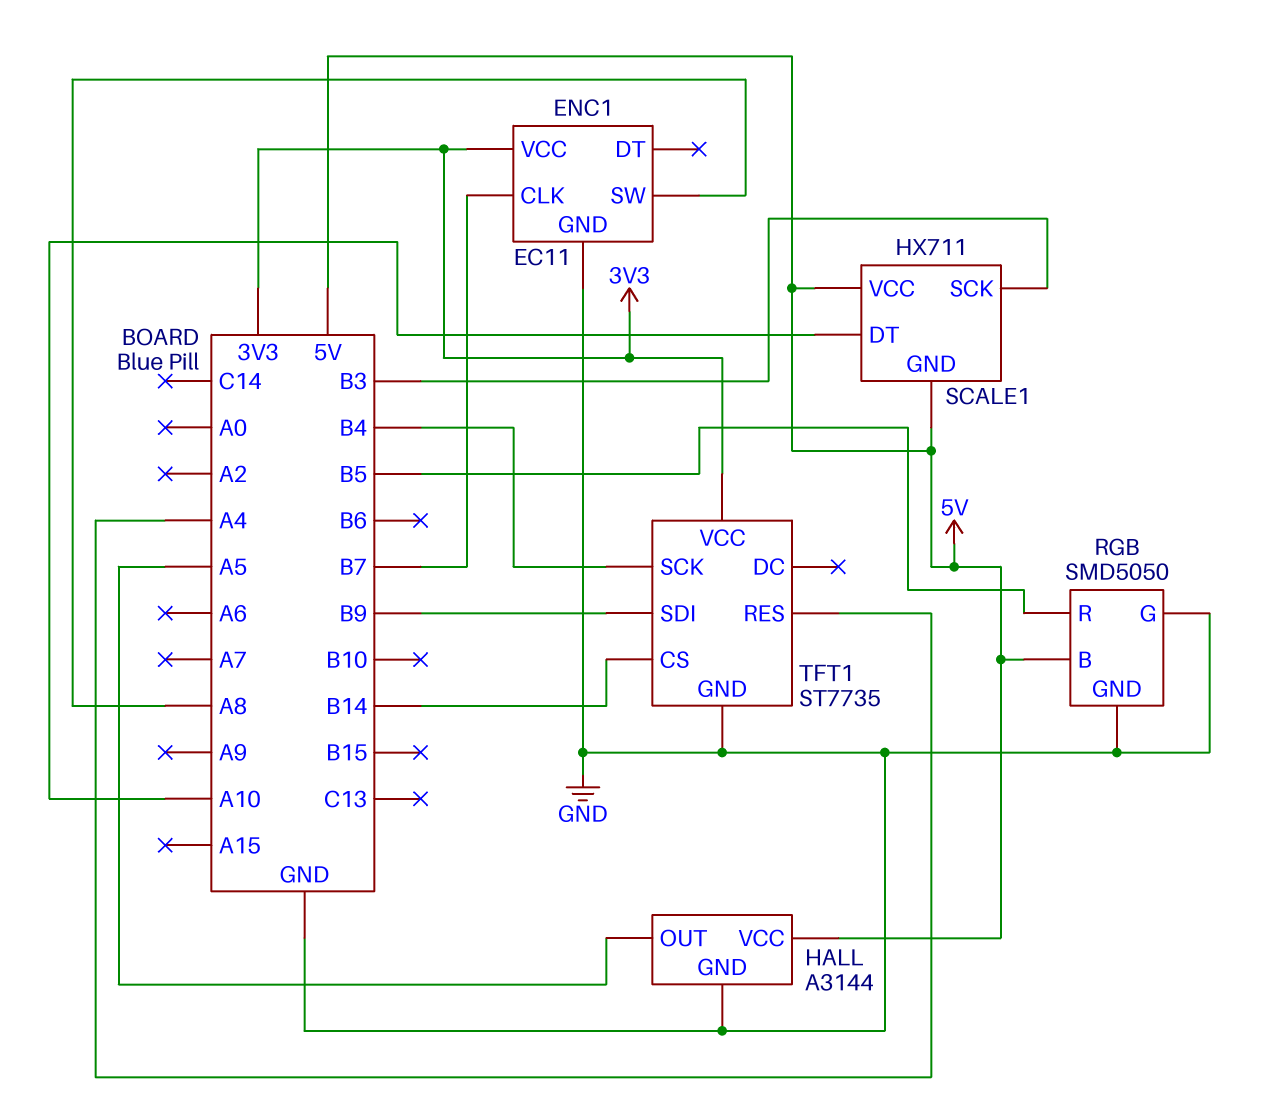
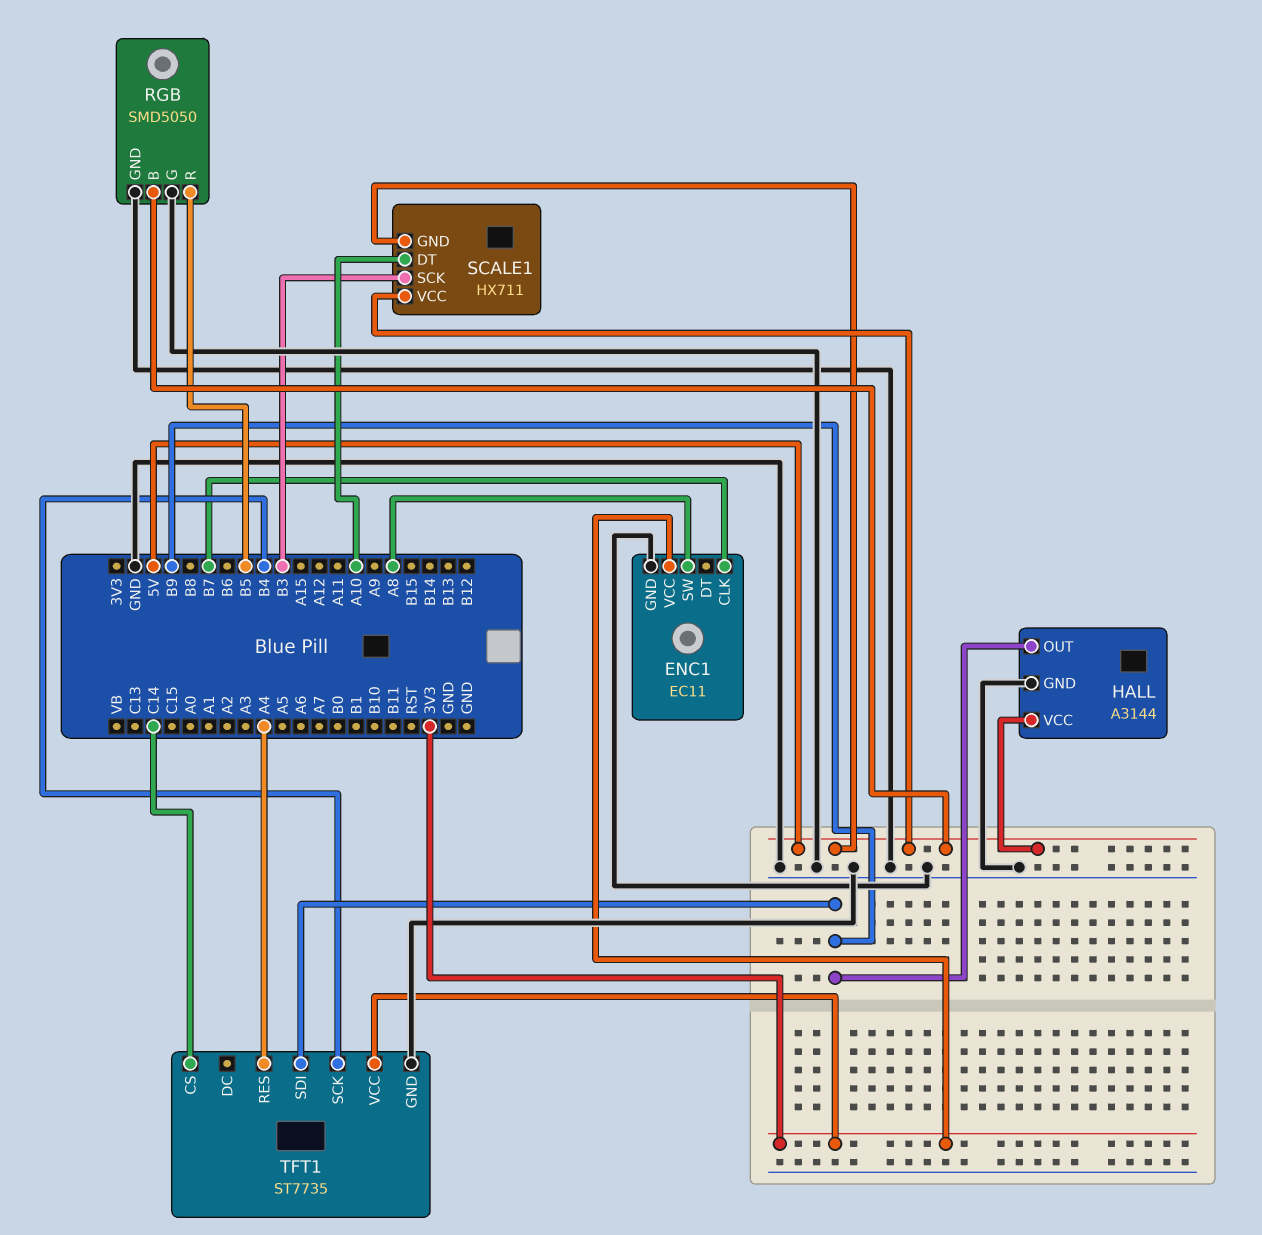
HALL pin OUT: A5 -> B9
TFT1 pin CS: B14 -> C14

